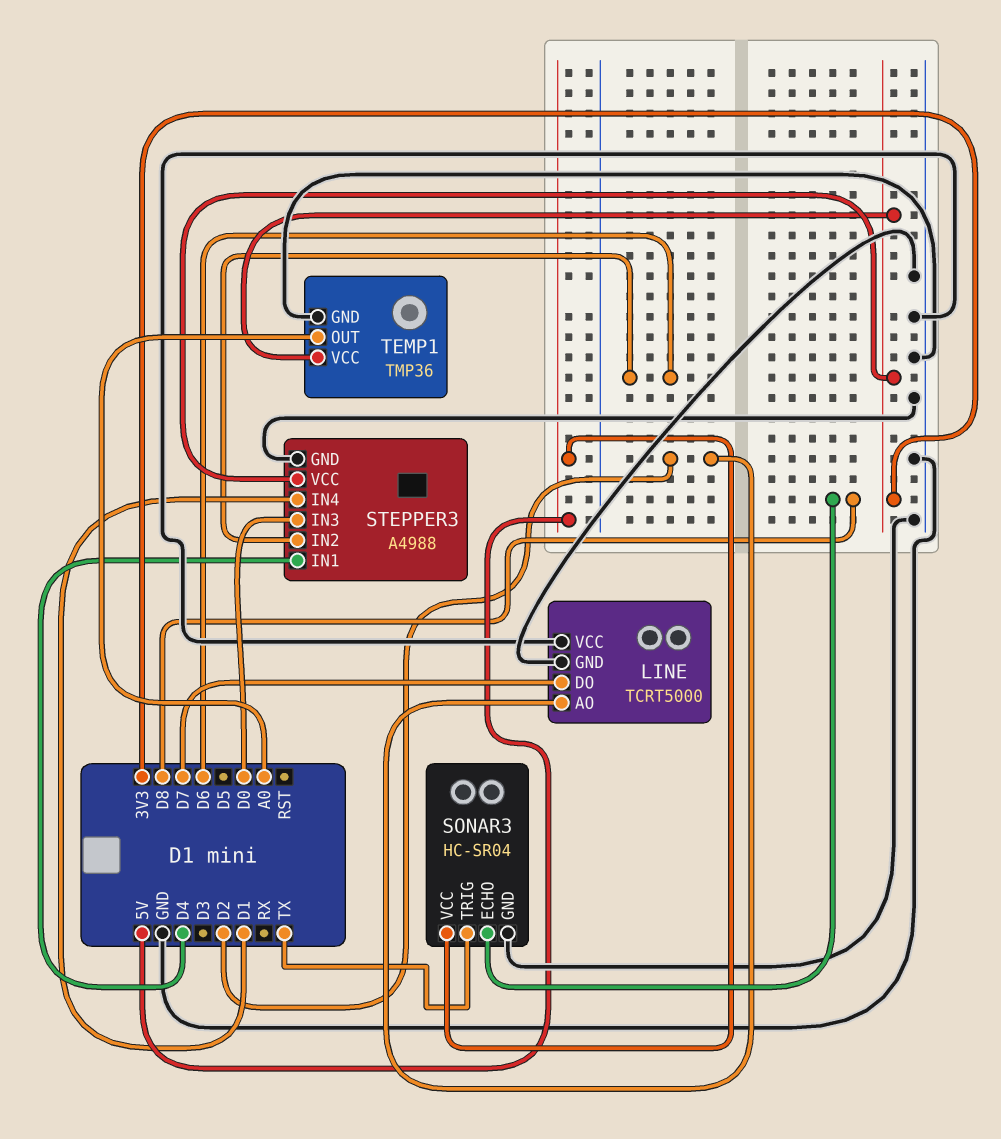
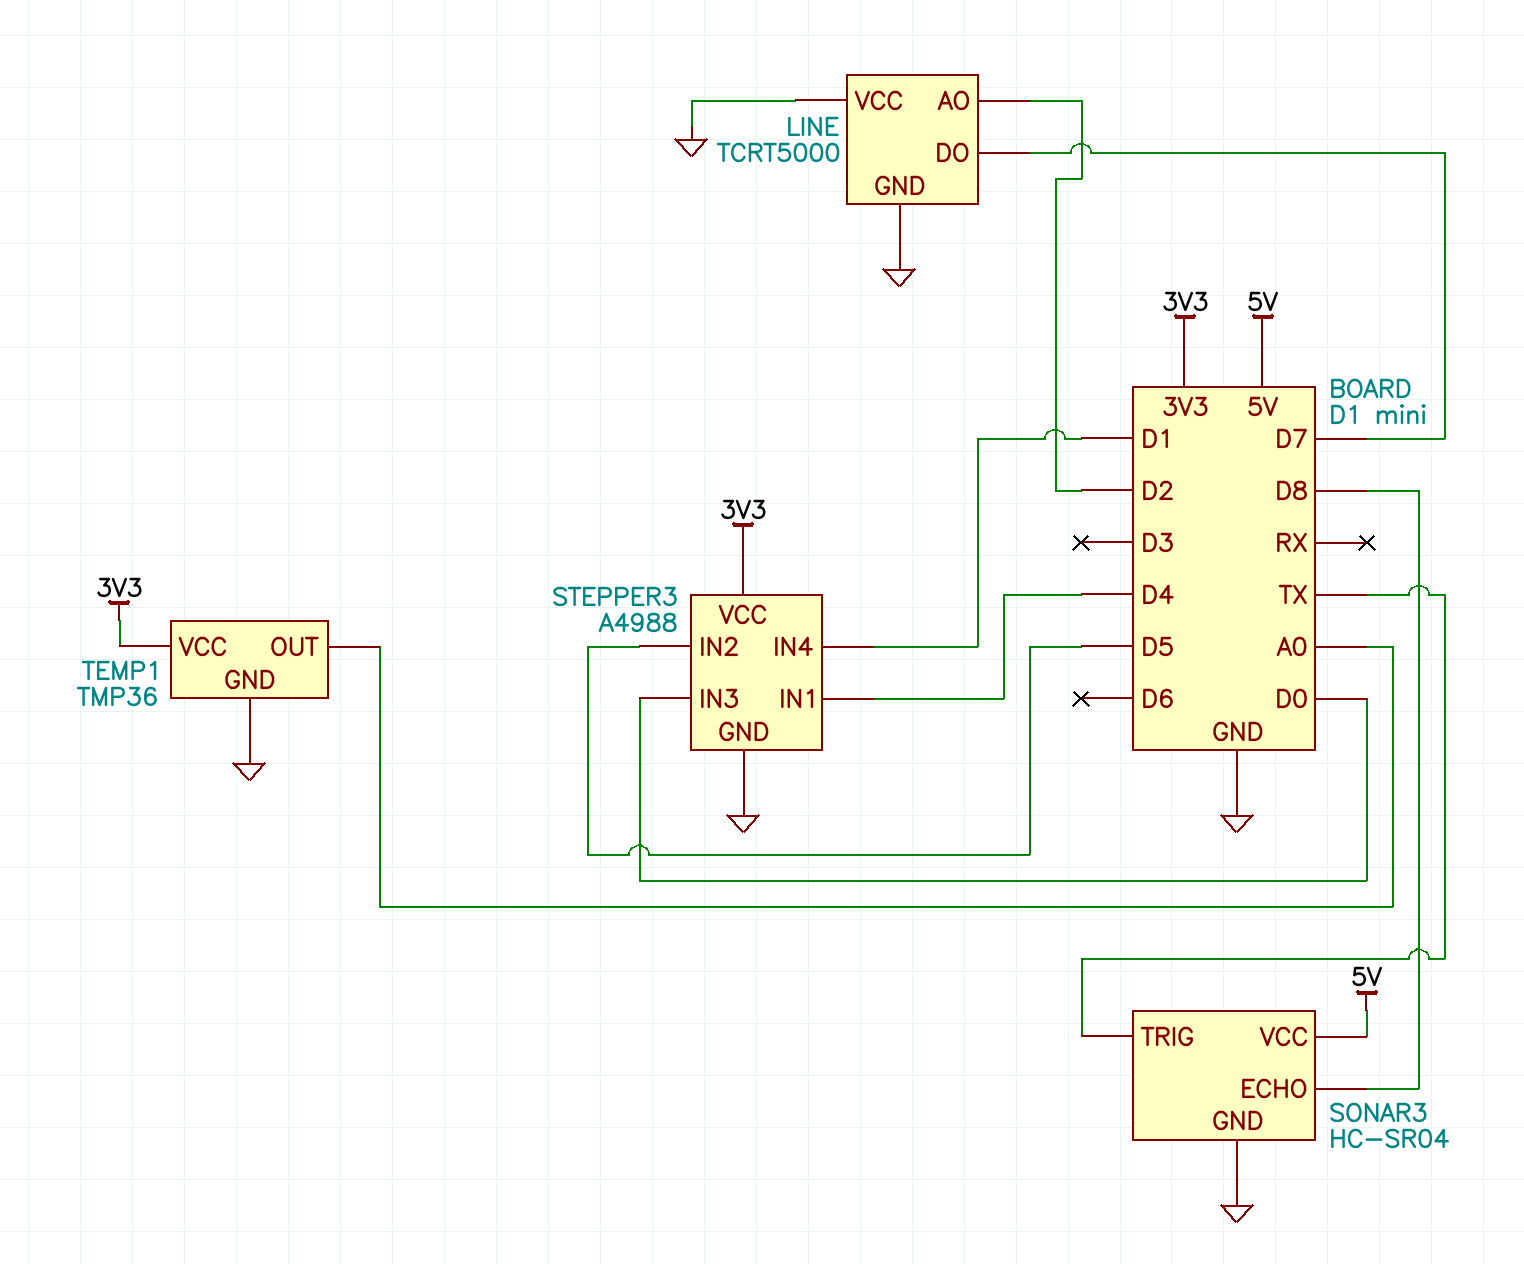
STEPPER3 pin IN2: D6 -> D5

